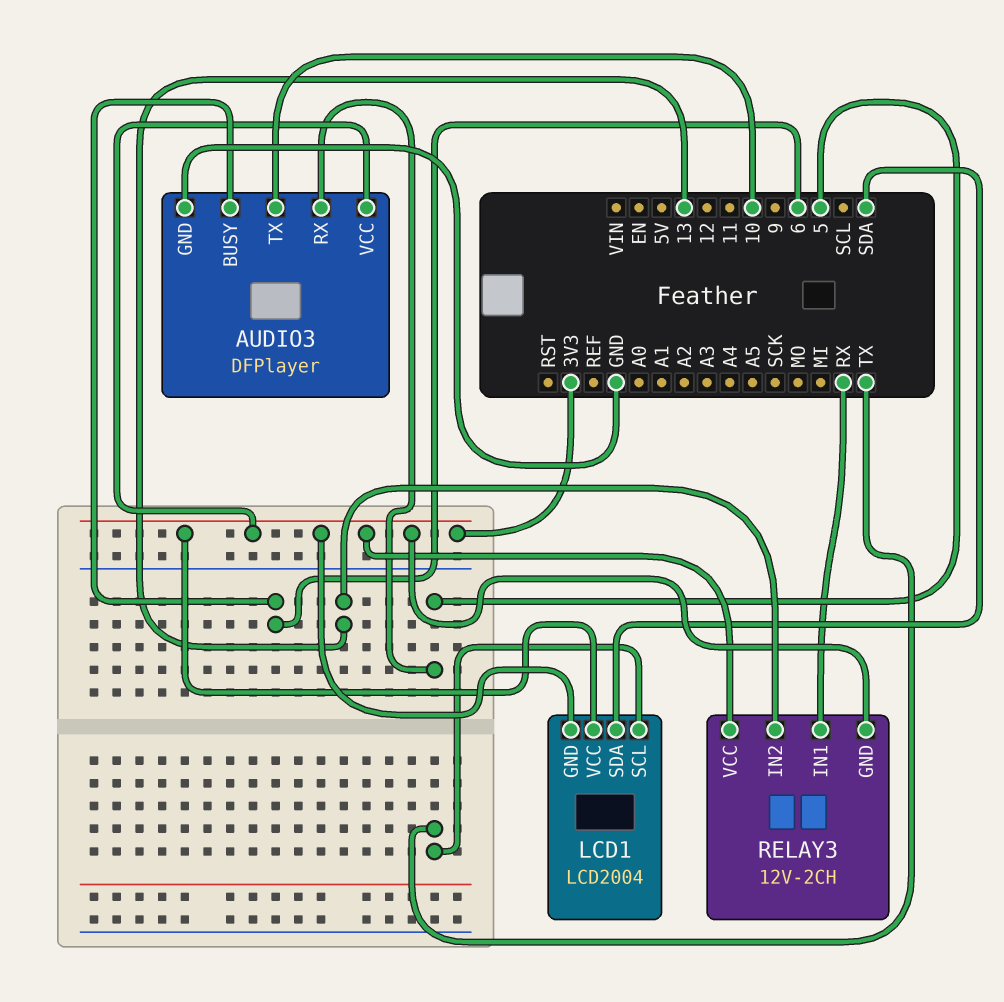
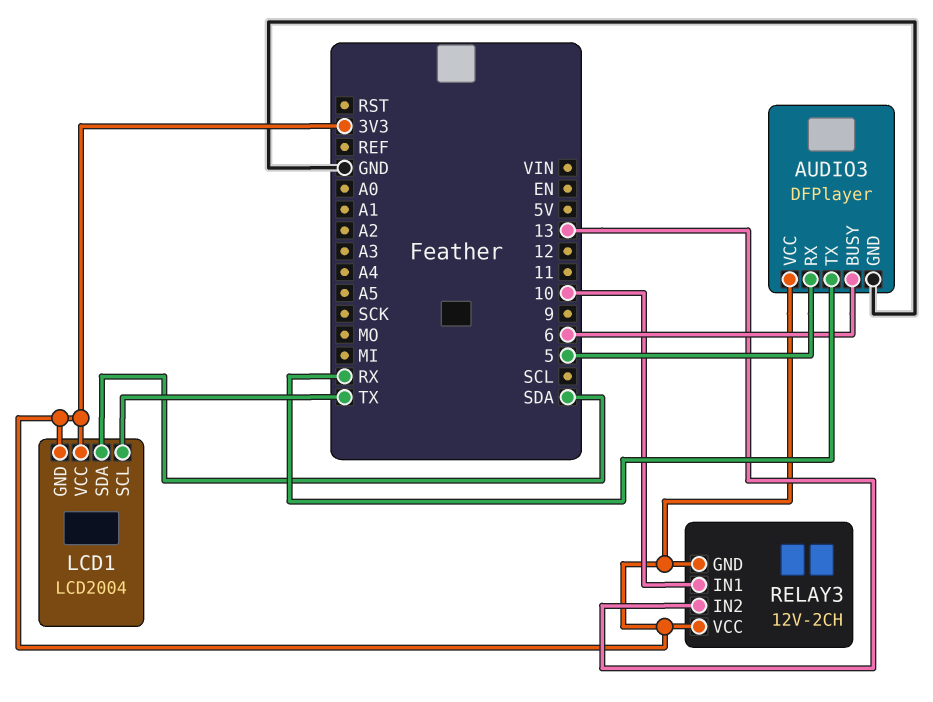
AUDIO3 pin TX: 10 -> RX
RELAY3 pin IN1: RX -> 10

